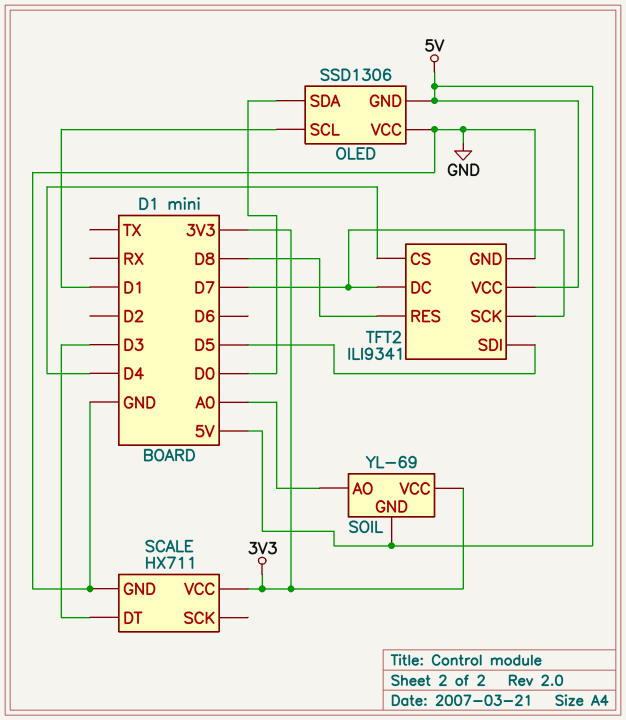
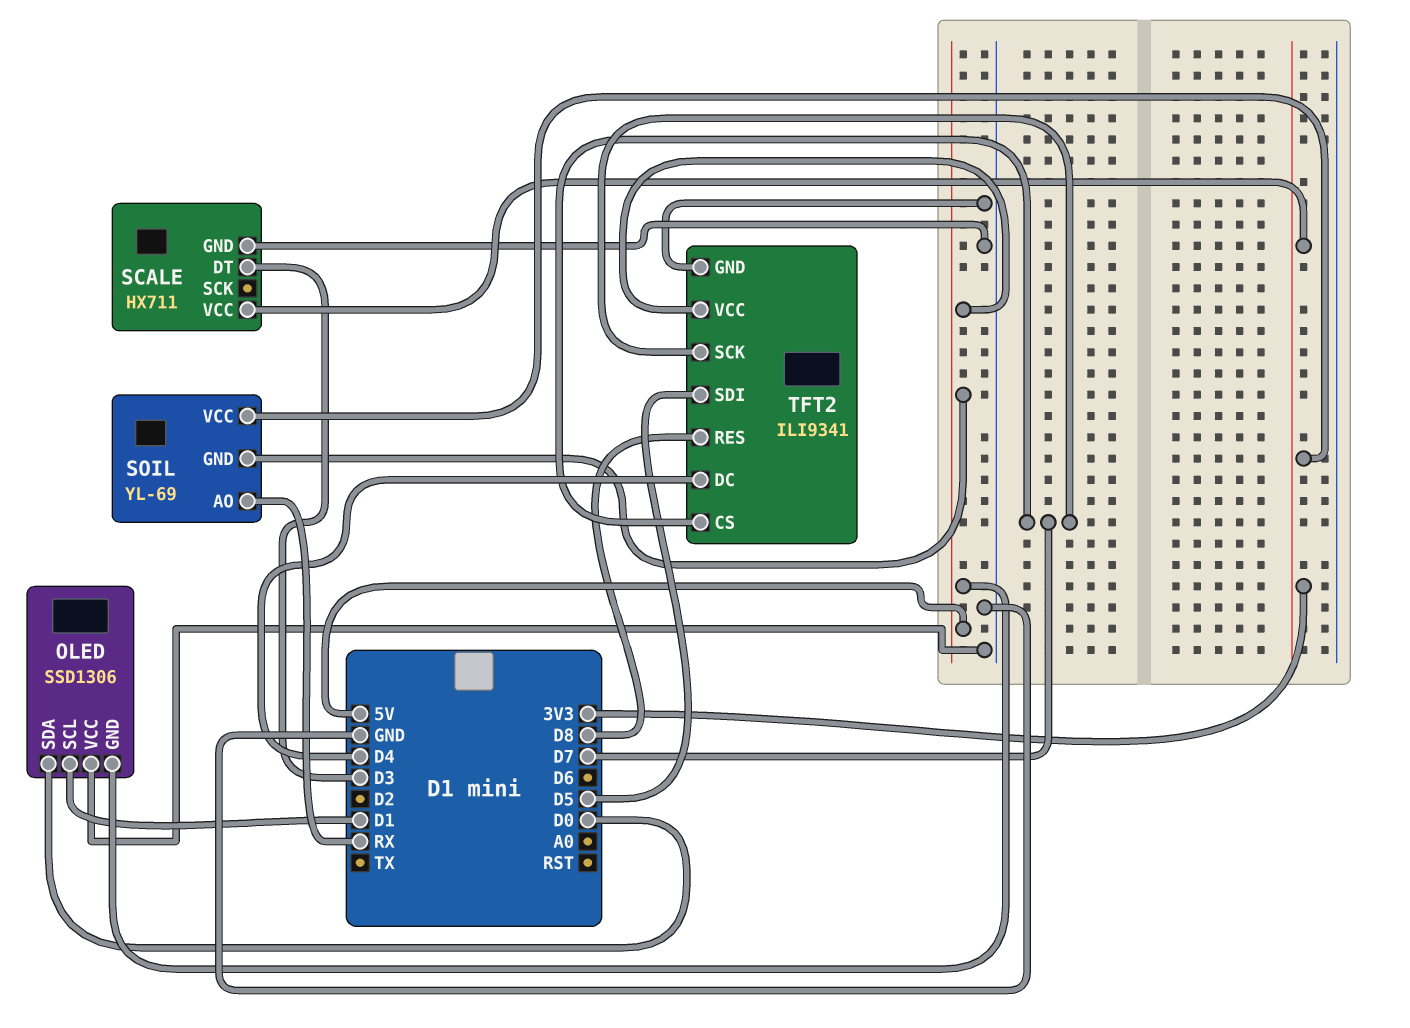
SOIL pin AO: A0 -> RX
TFT2 pin CS: D4 -> D7
TFT2 pin DC: D7 -> D4

